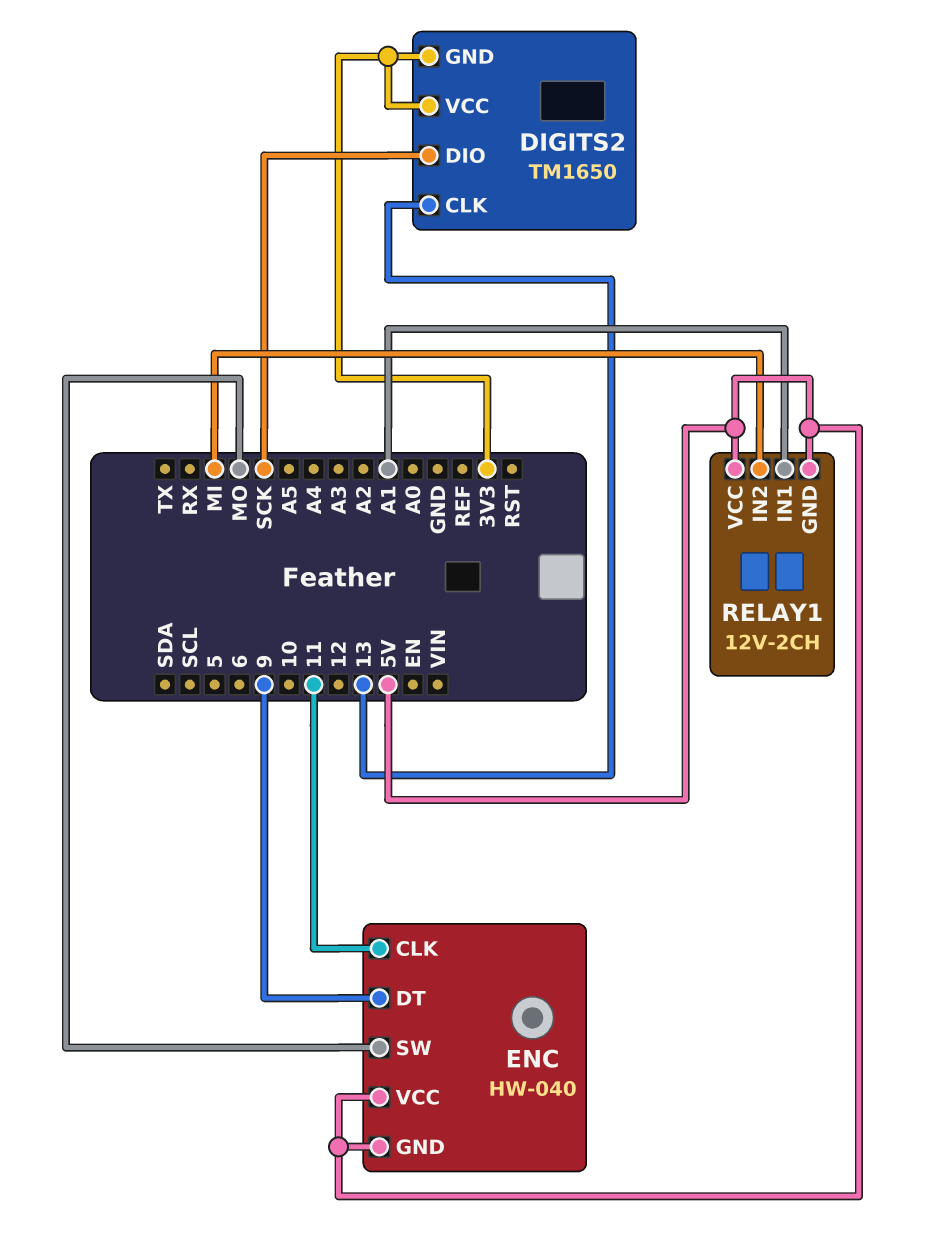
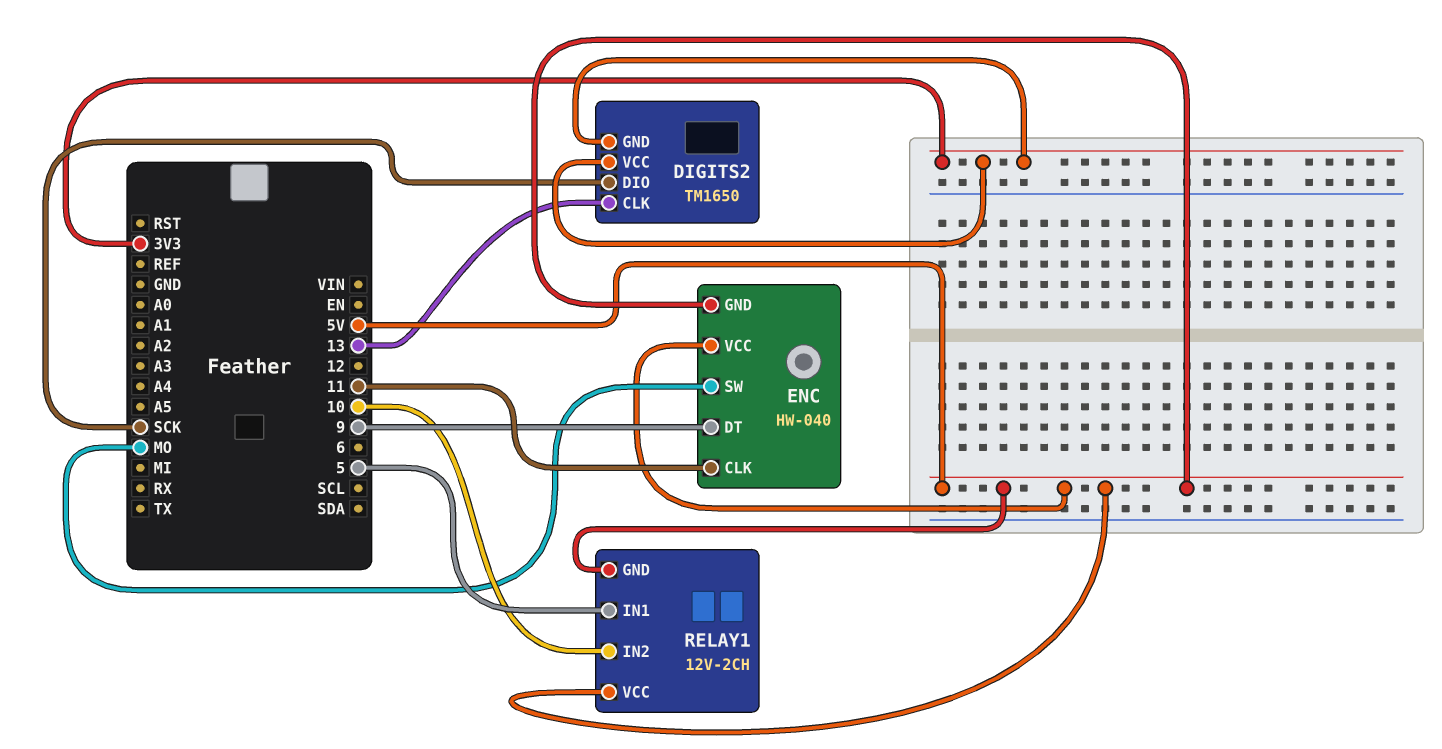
RELAY1 pin IN1: A1 -> 5
RELAY1 pin IN2: MI -> 10

